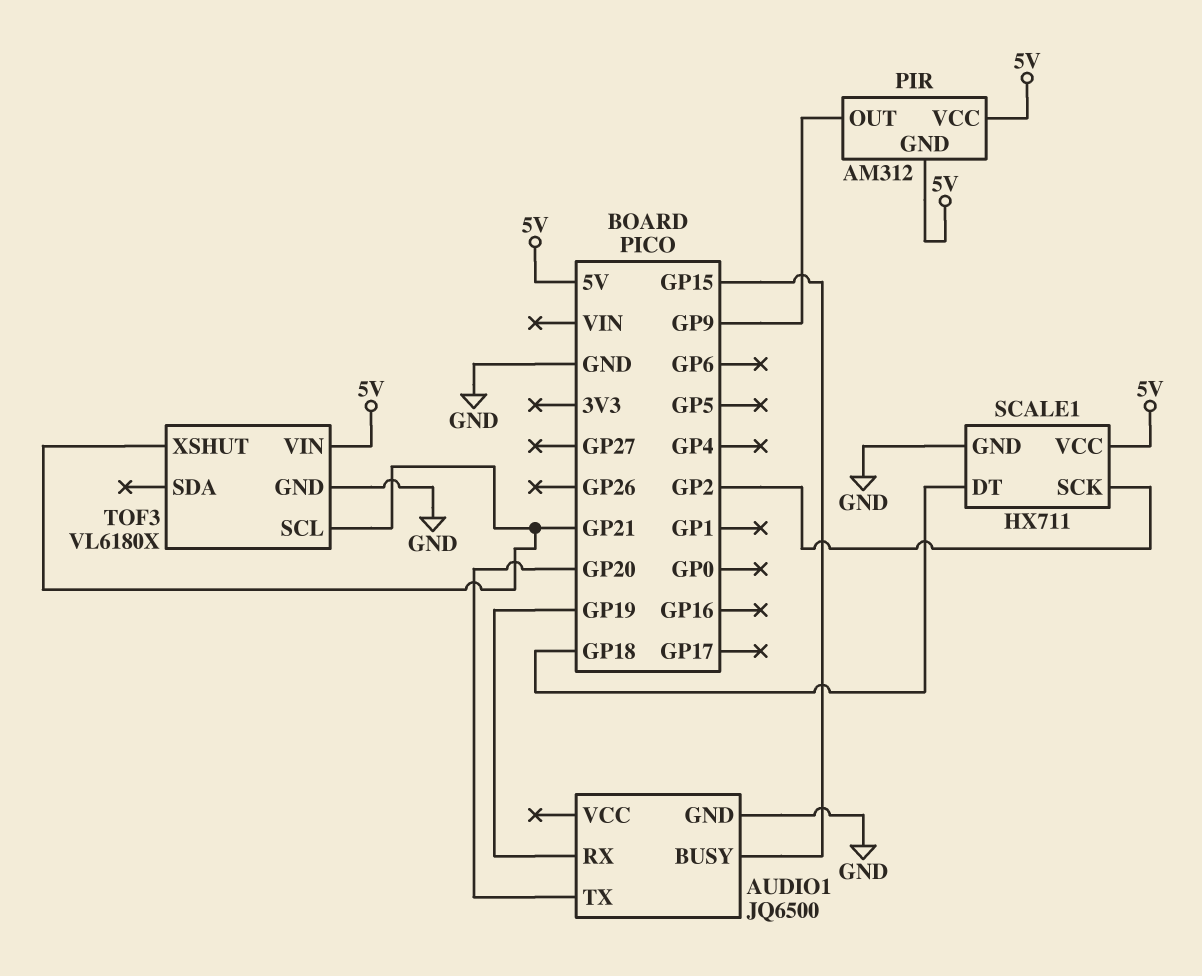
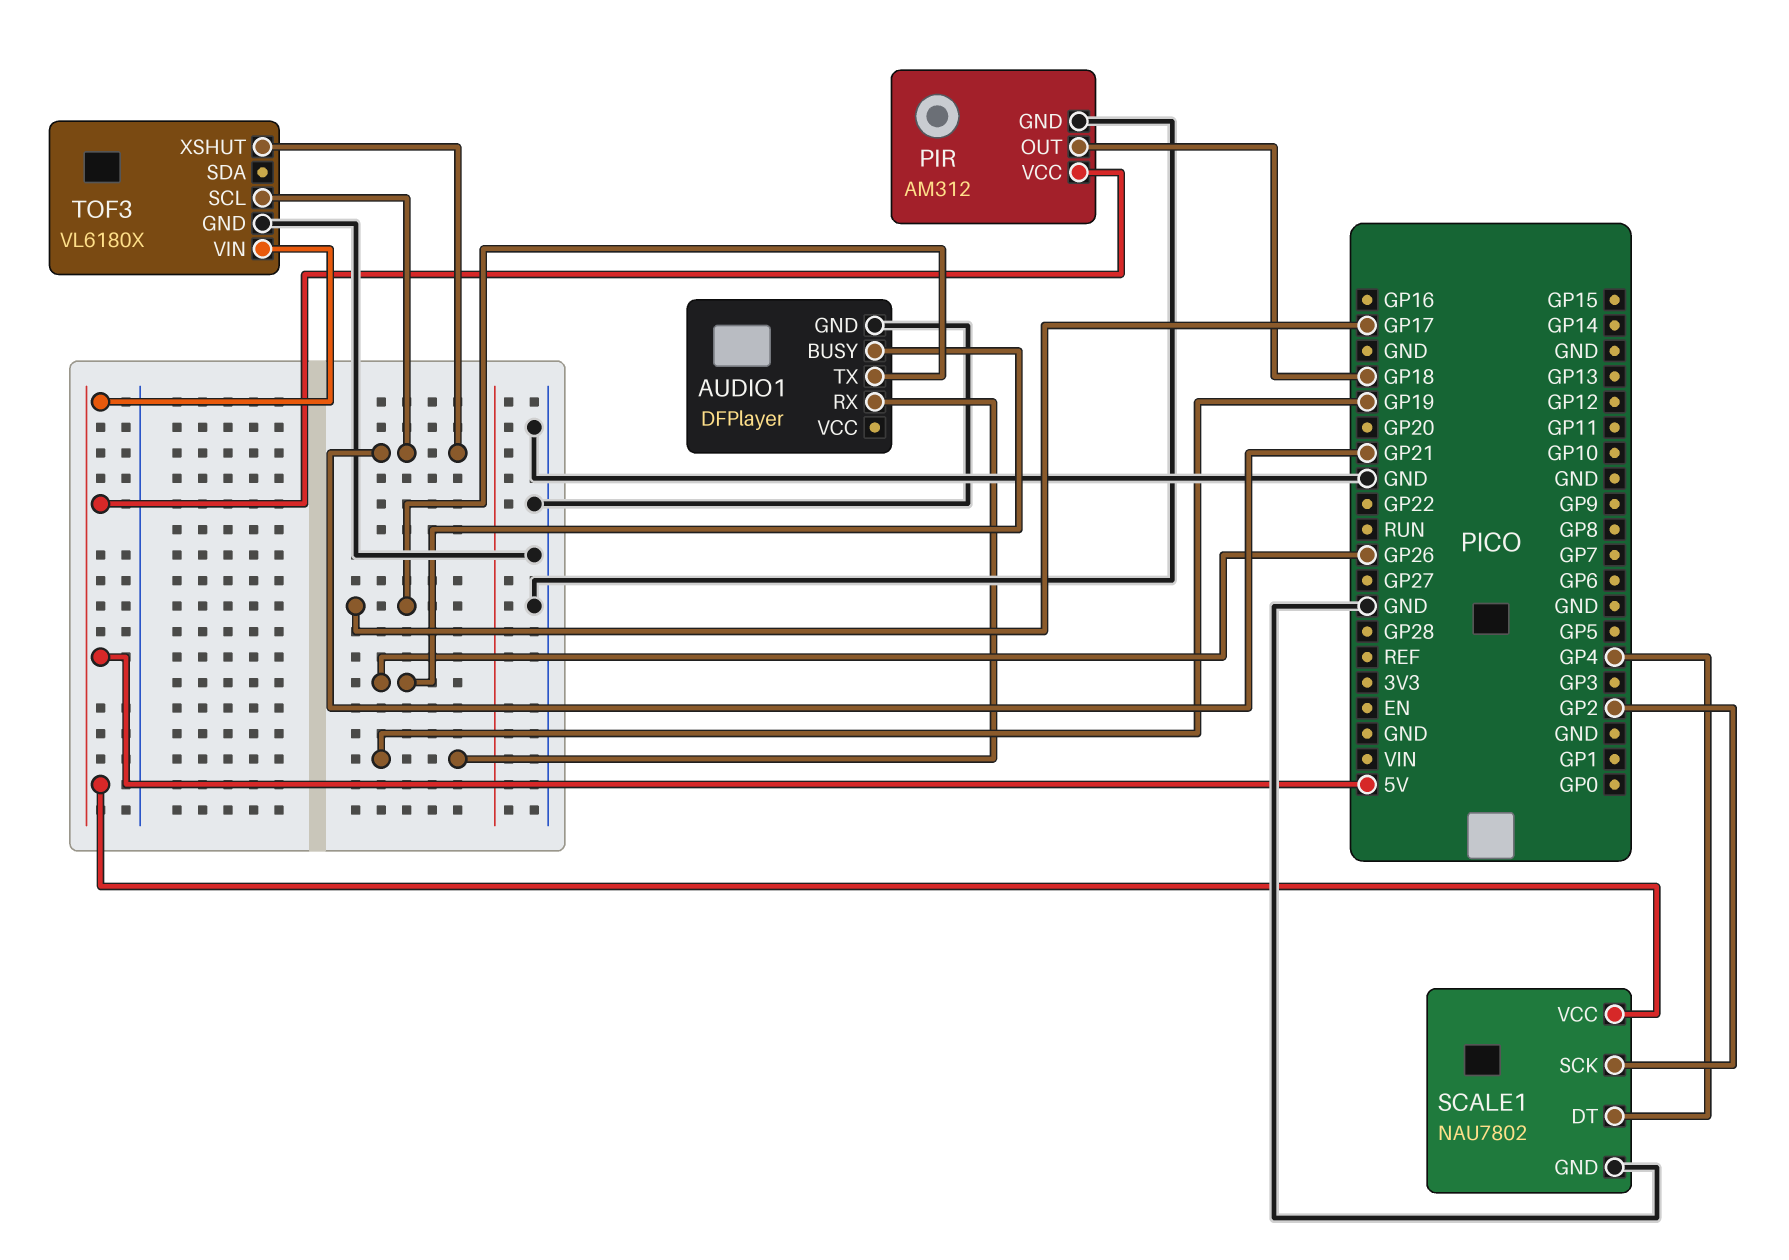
AUDIO1: JQ6500 -> DFPlayer
AUDIO1 pin BUSY: GP15 -> GP26
AUDIO1 pin TX: GP20 -> GP17
PIR pin GND: 5V -> GND
PIR pin OUT: GP9 -> GP18
SCALE1: HX711 -> NAU7802
SCALE1 pin DT: GP18 -> GP4

